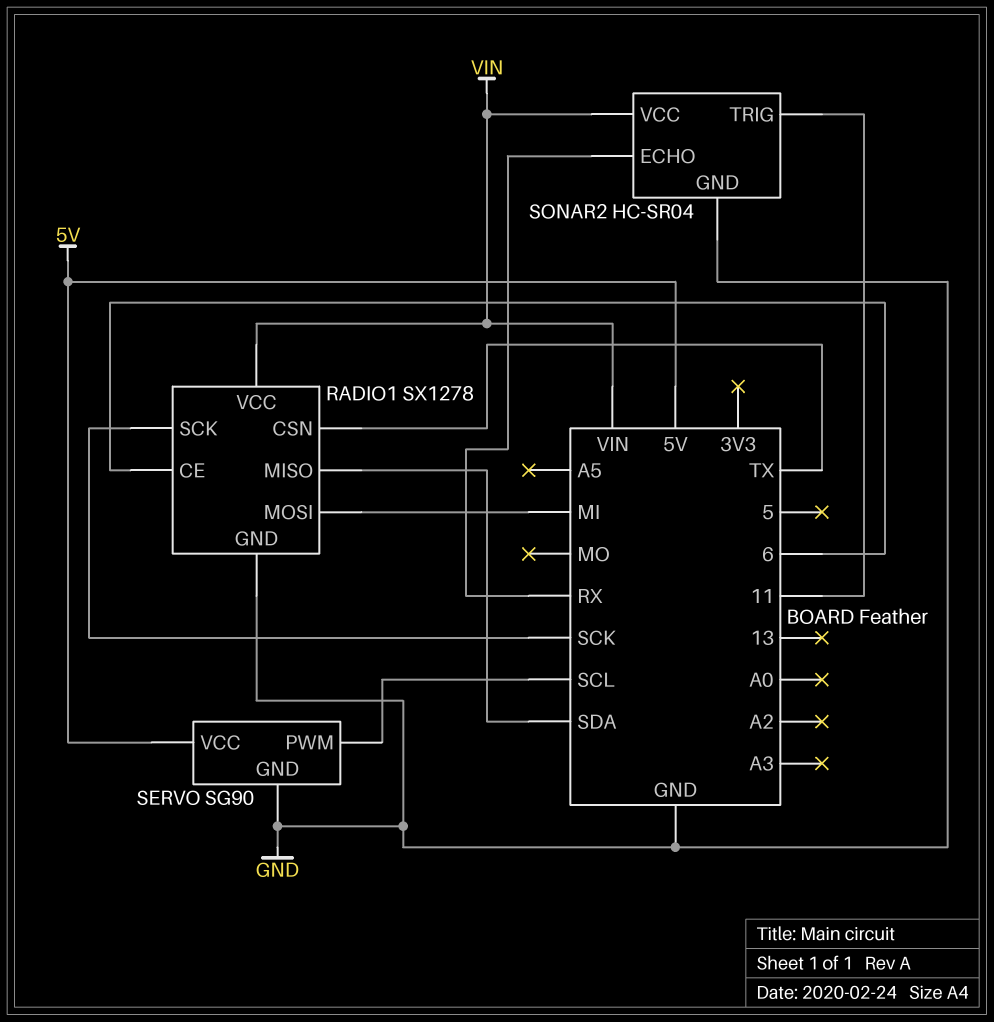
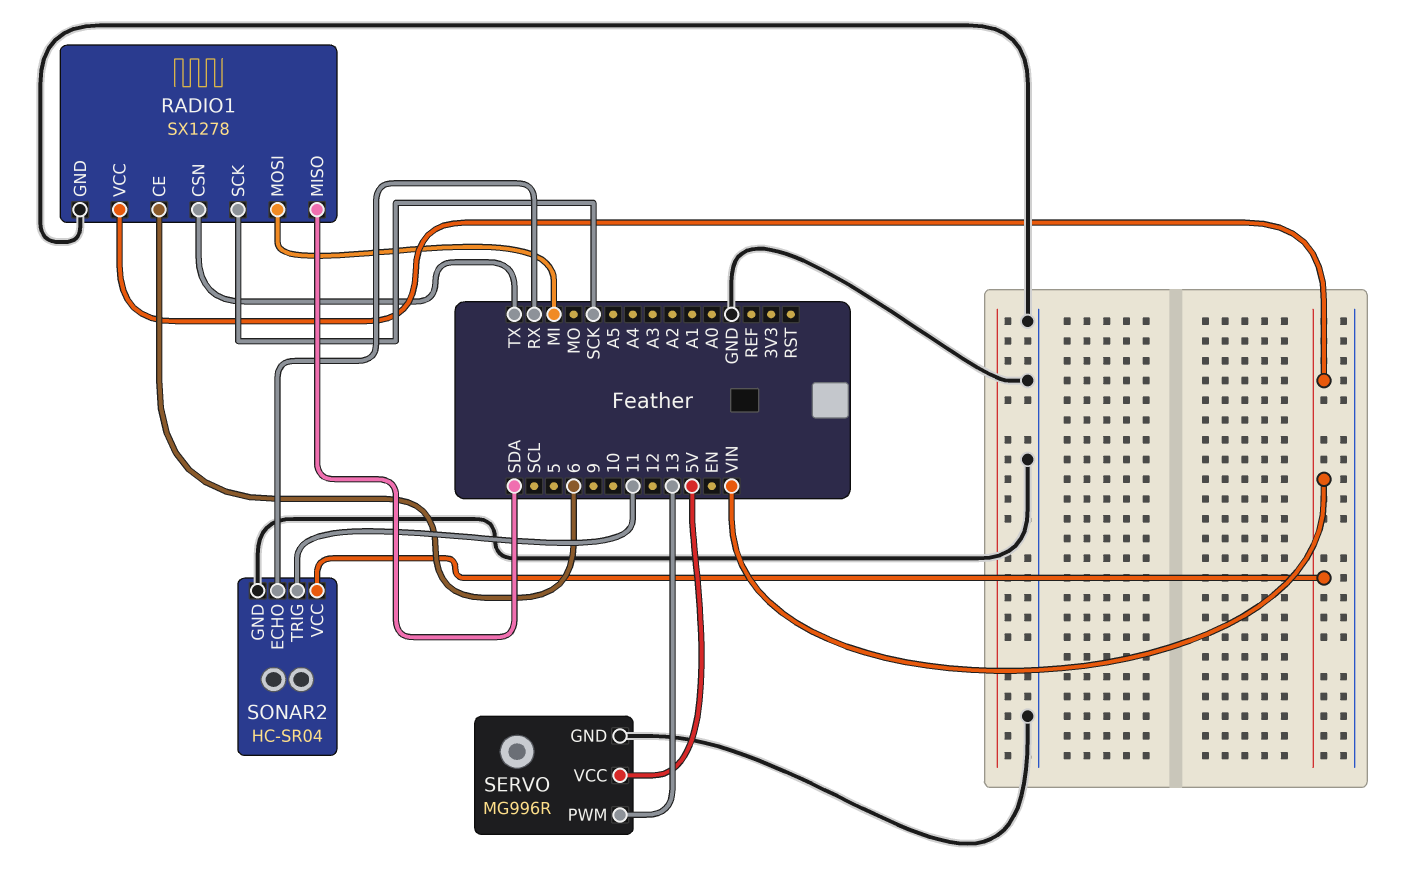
SERVO: SG90 -> MG996R
SERVO pin PWM: SCL -> 13

